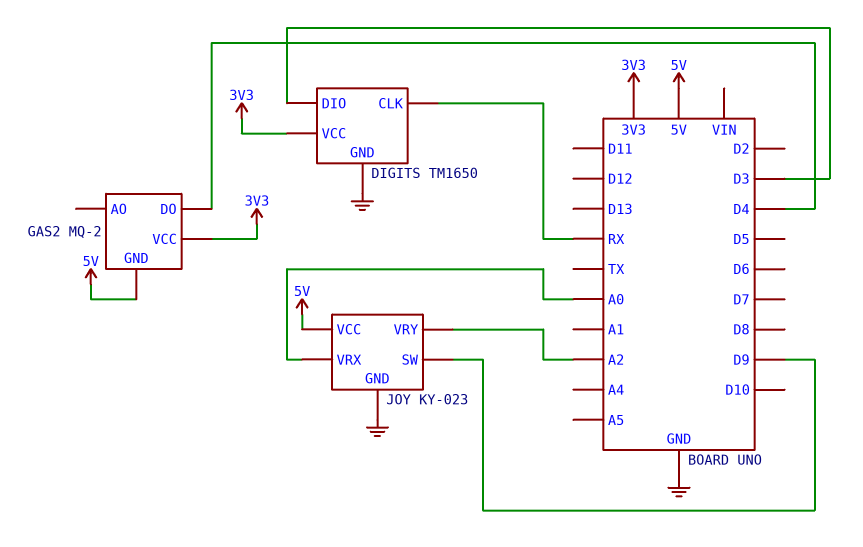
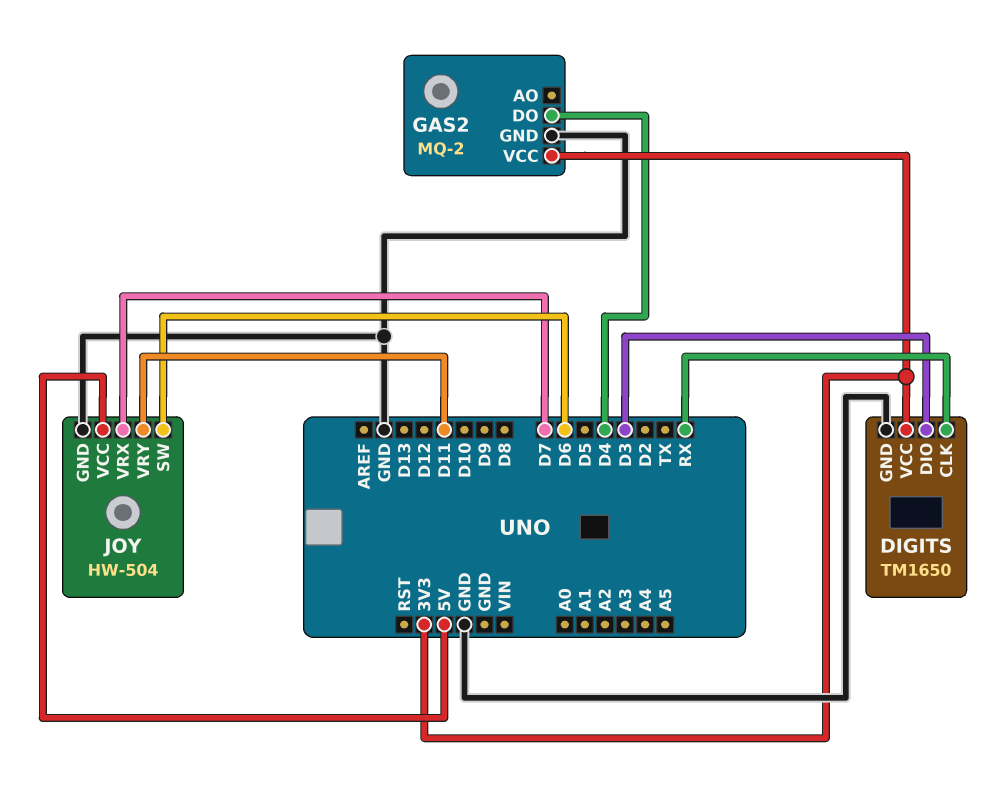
GAS2 pin GND: 5V -> GND
JOY: KY-023 -> HW-504
JOY pin SW: D9 -> D6
JOY pin VRX: A0 -> D7
JOY pin VRY: A2 -> D11

